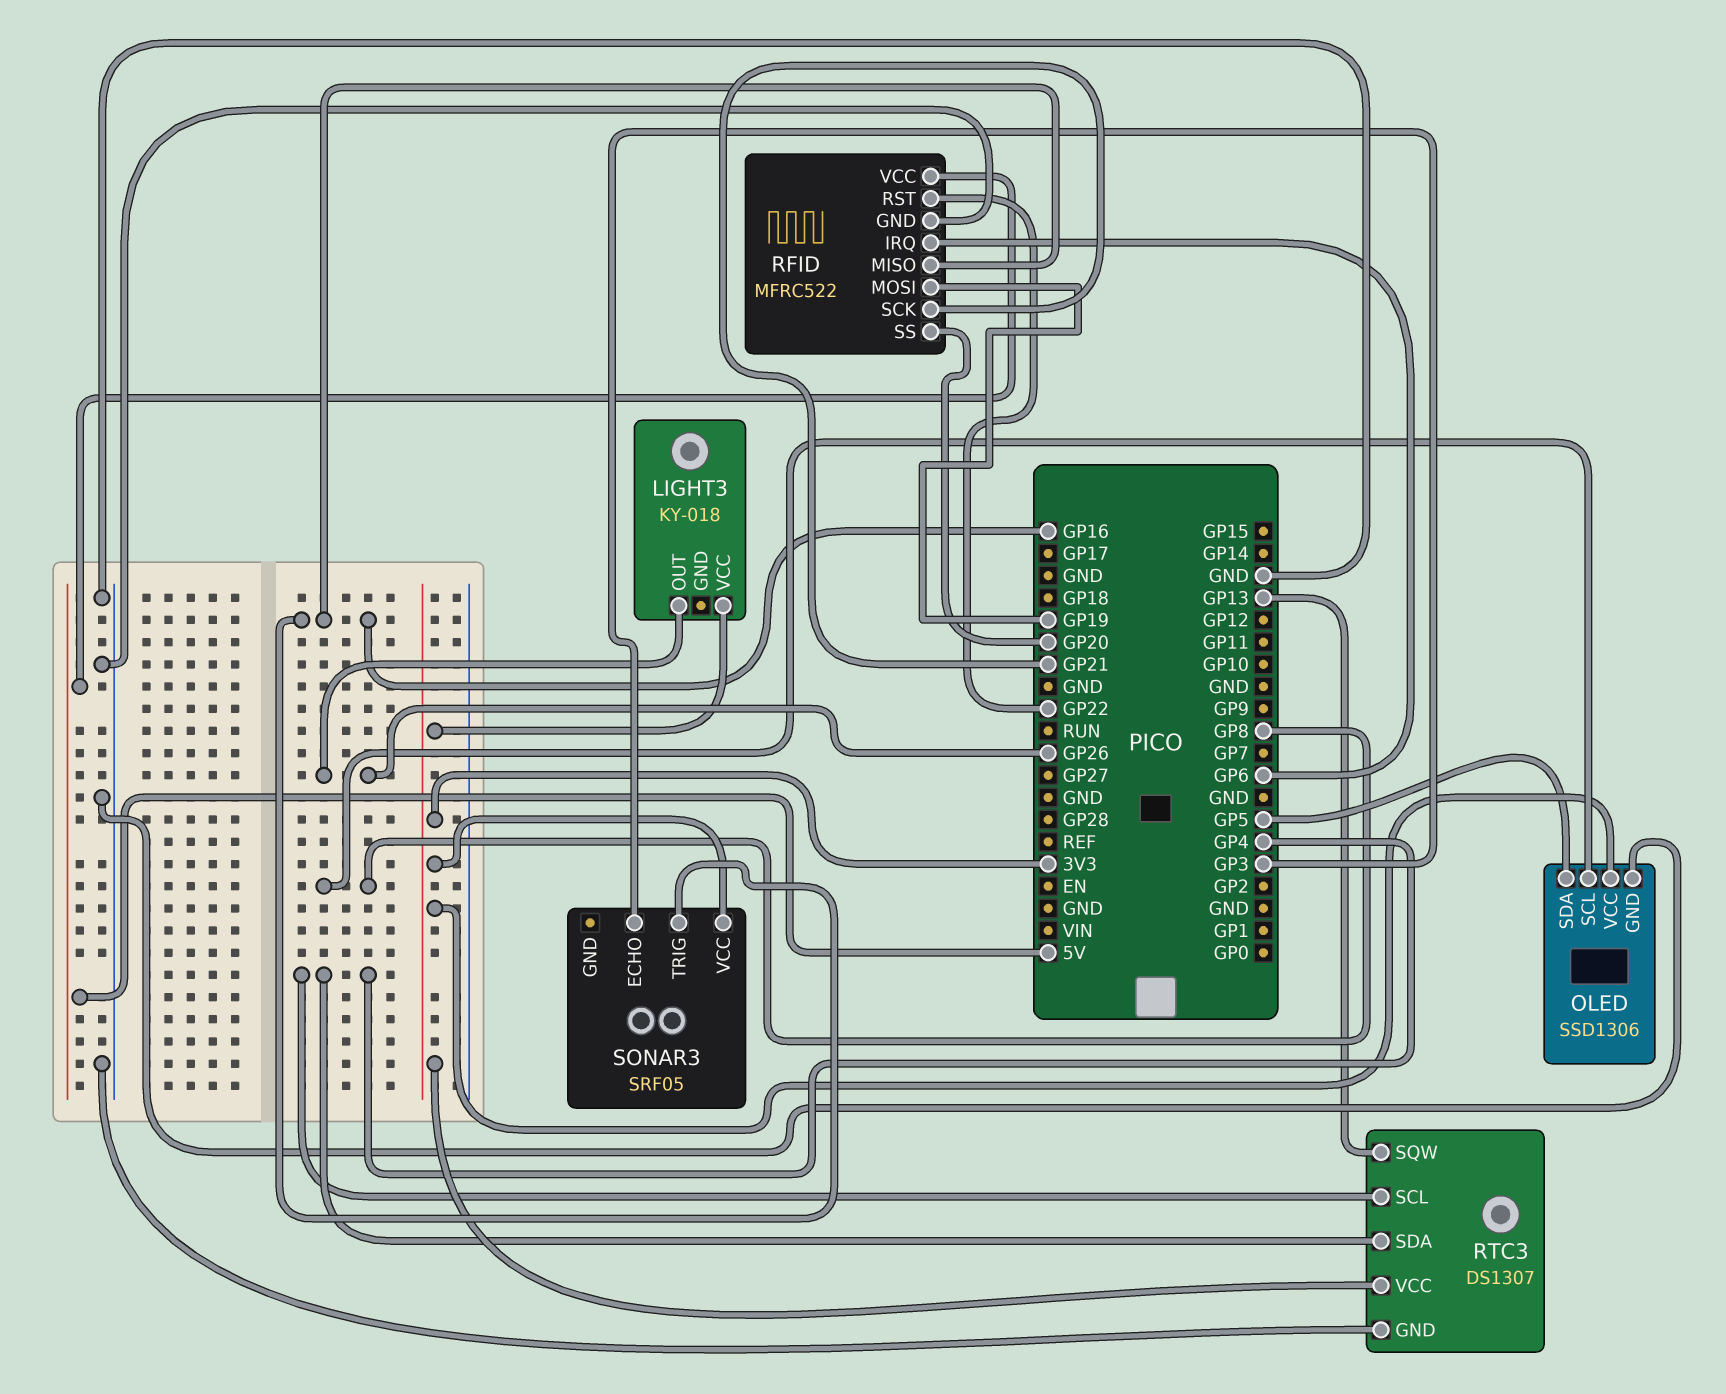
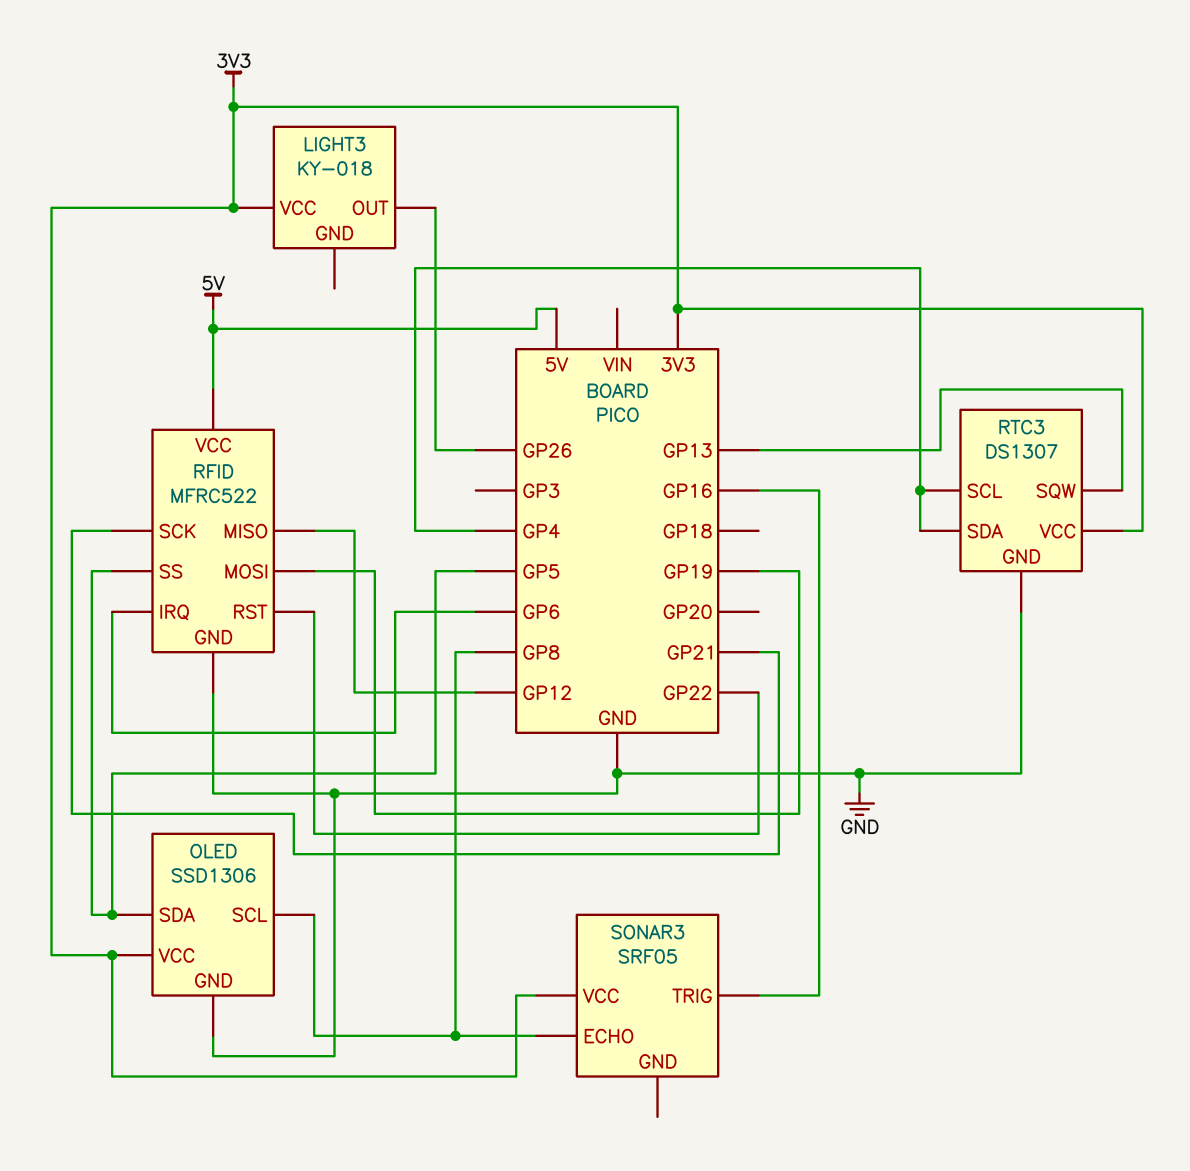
RFID pin MISO: GP16 -> GP12
RFID pin SS: GP20 -> GP5
SONAR3 pin ECHO: GP3 -> GP8

